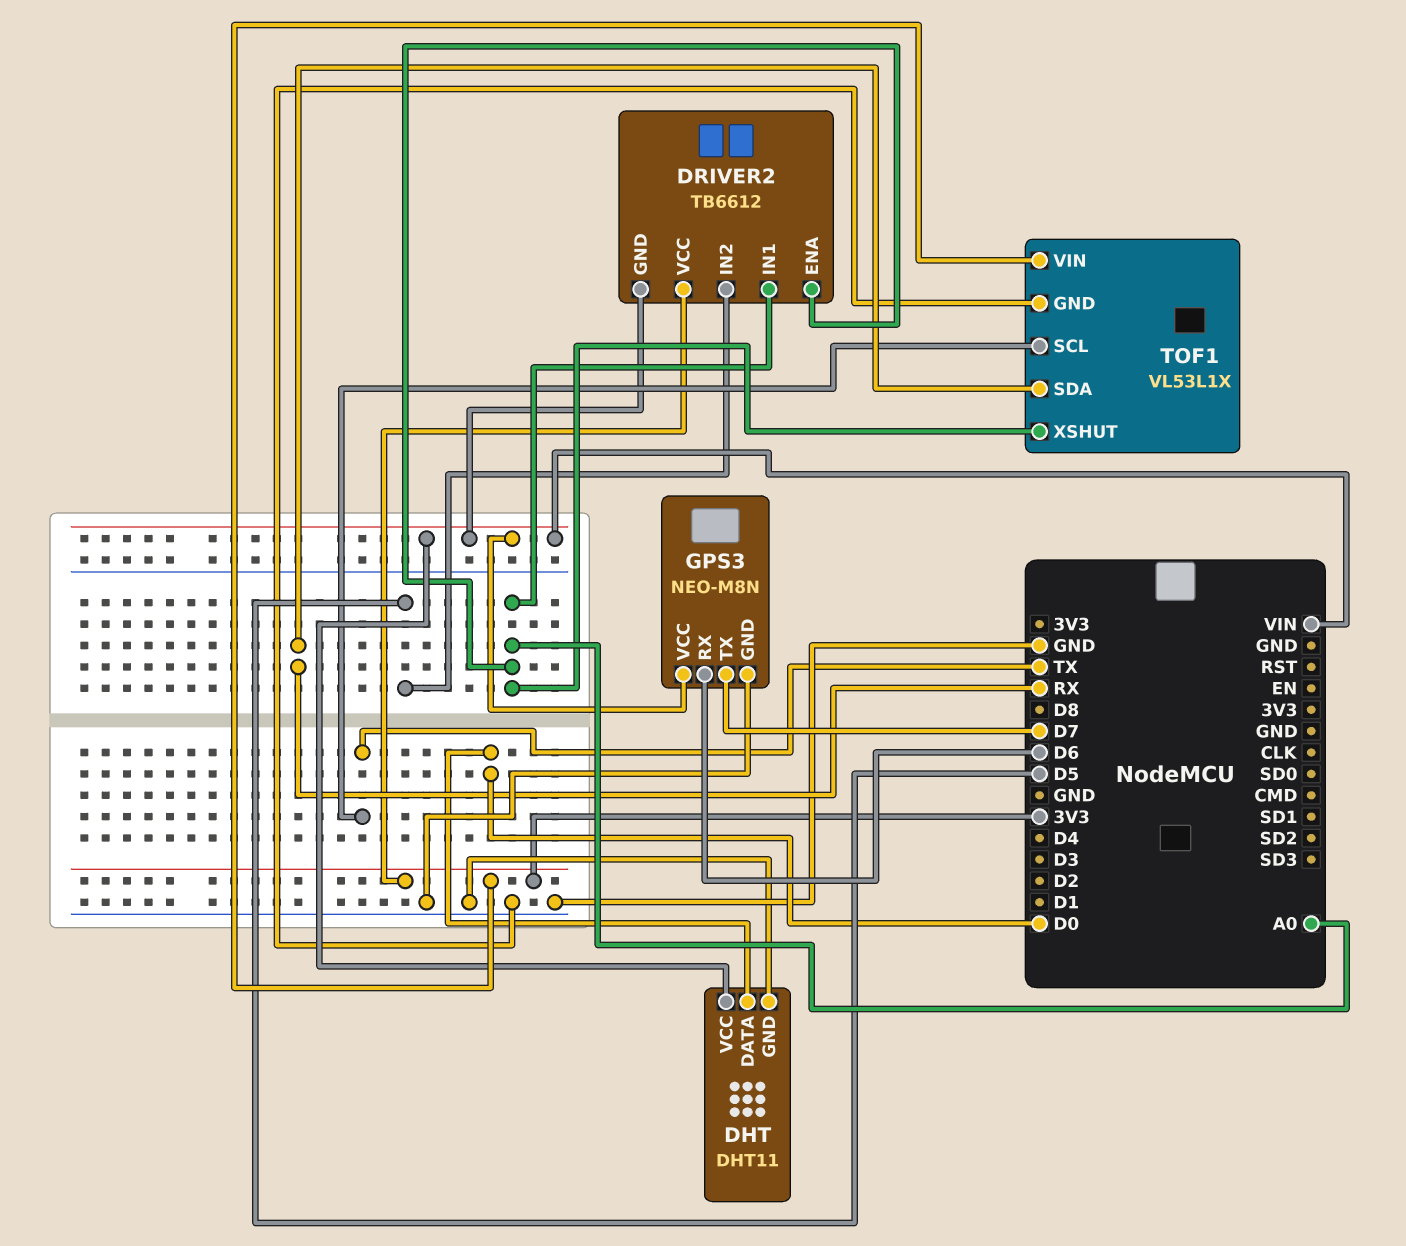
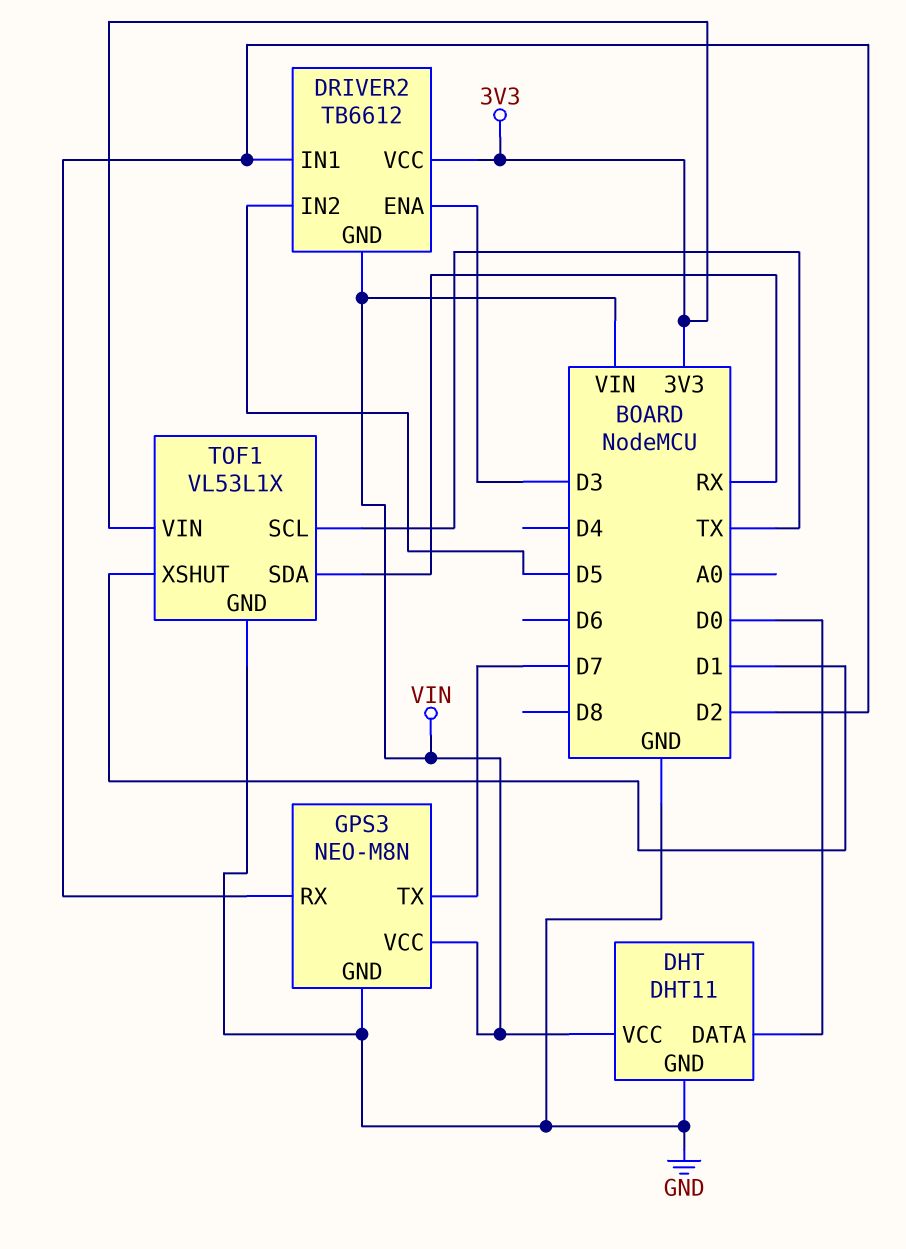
DRIVER2 pin ENA: A0 -> D3
DRIVER2 pin IN1: A0 -> D2
GPS3 pin RX: D6 -> D2
TOF1 pin XSHUT: A0 -> D1

